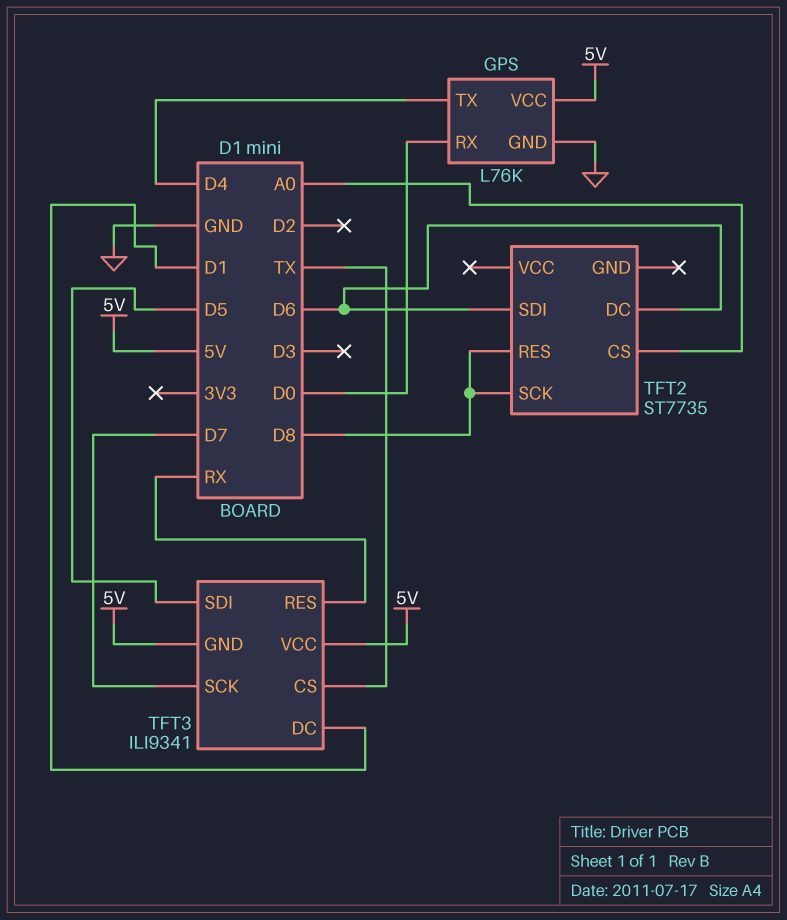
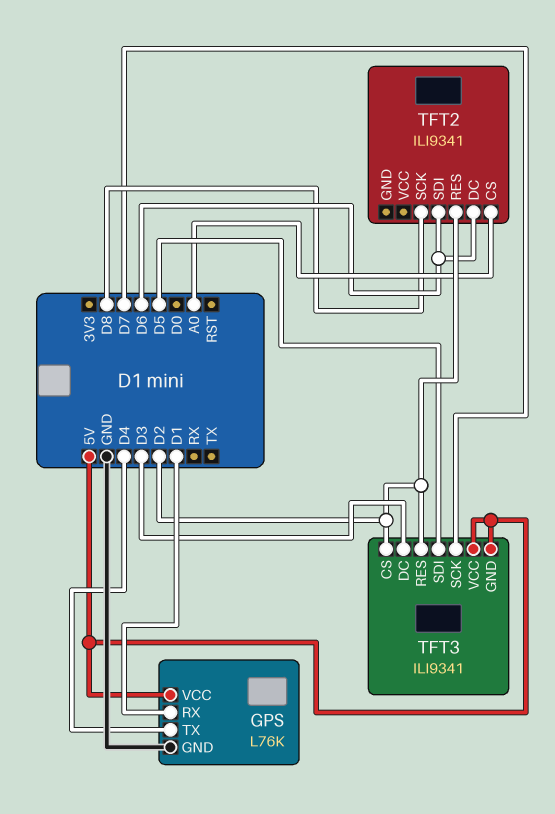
GPS pin RX: D0 -> D1
TFT2: ST7735 -> ILI9341
TFT2 pin RES: D8 -> D2
TFT3 pin CS: TX -> D2
TFT3 pin DC: D1 -> D3
TFT3 pin RES: RX -> D2

